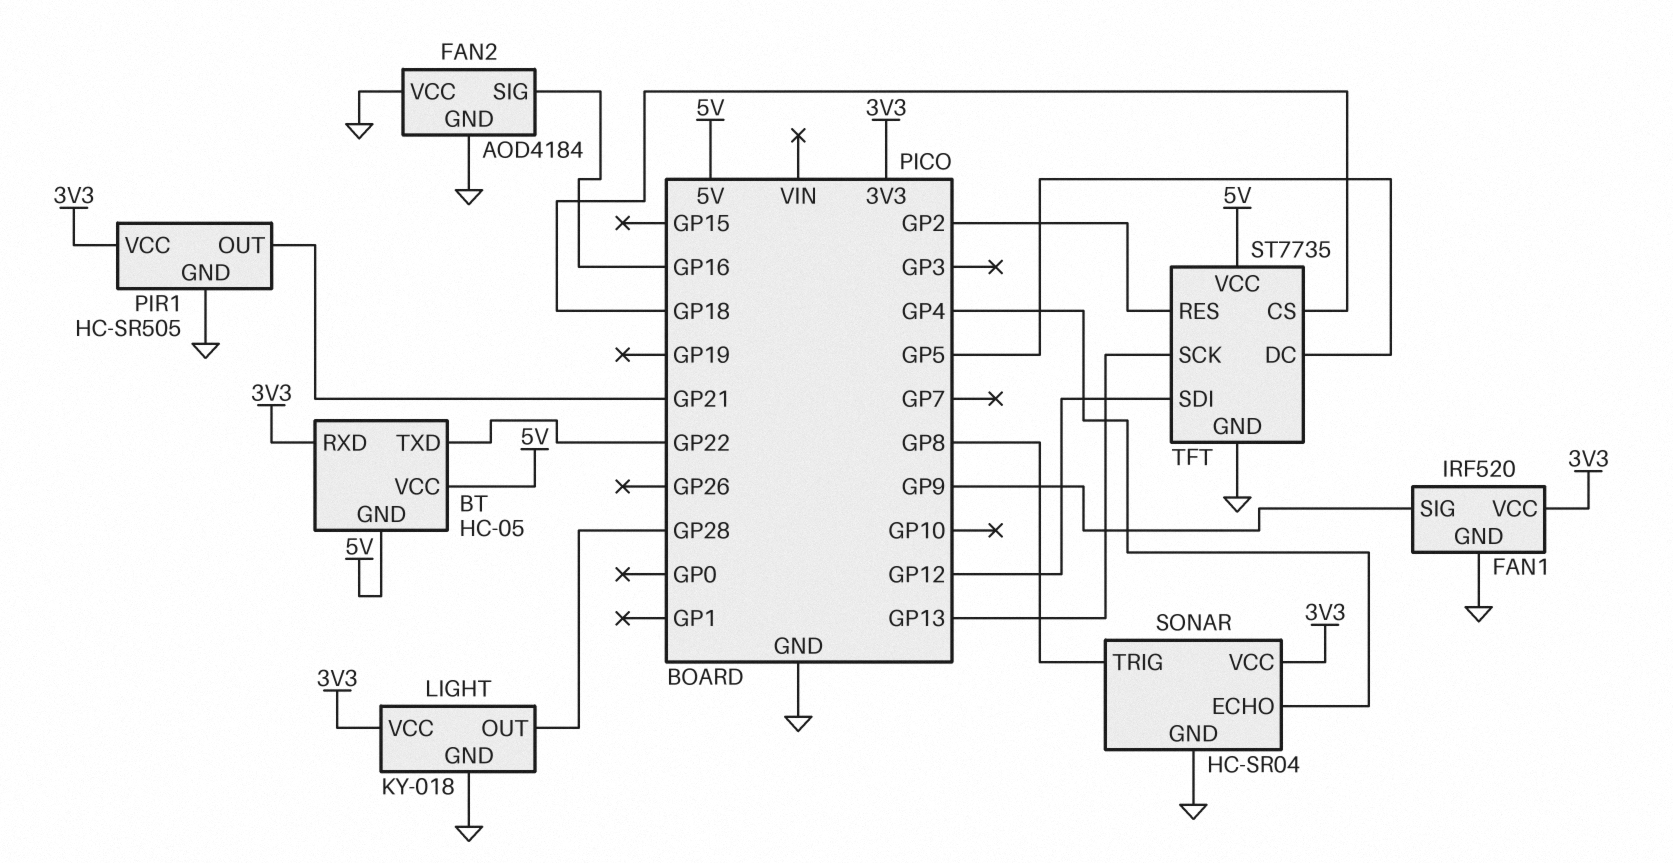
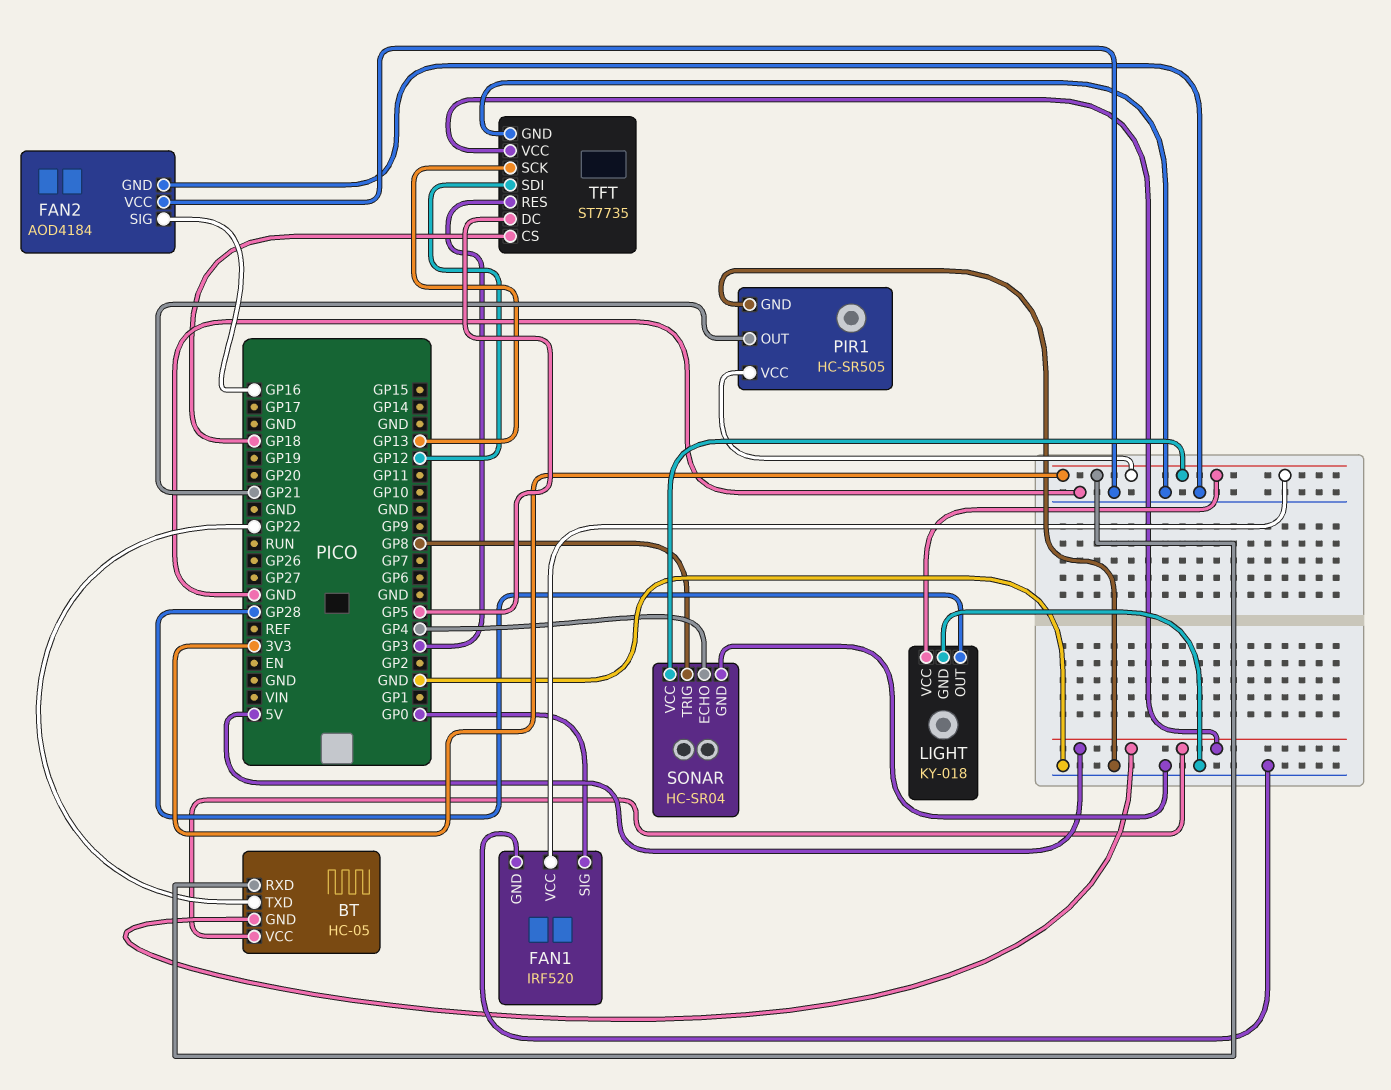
FAN1 pin SIG: GP9 -> GP0
TFT pin RES: GP2 -> GP3

